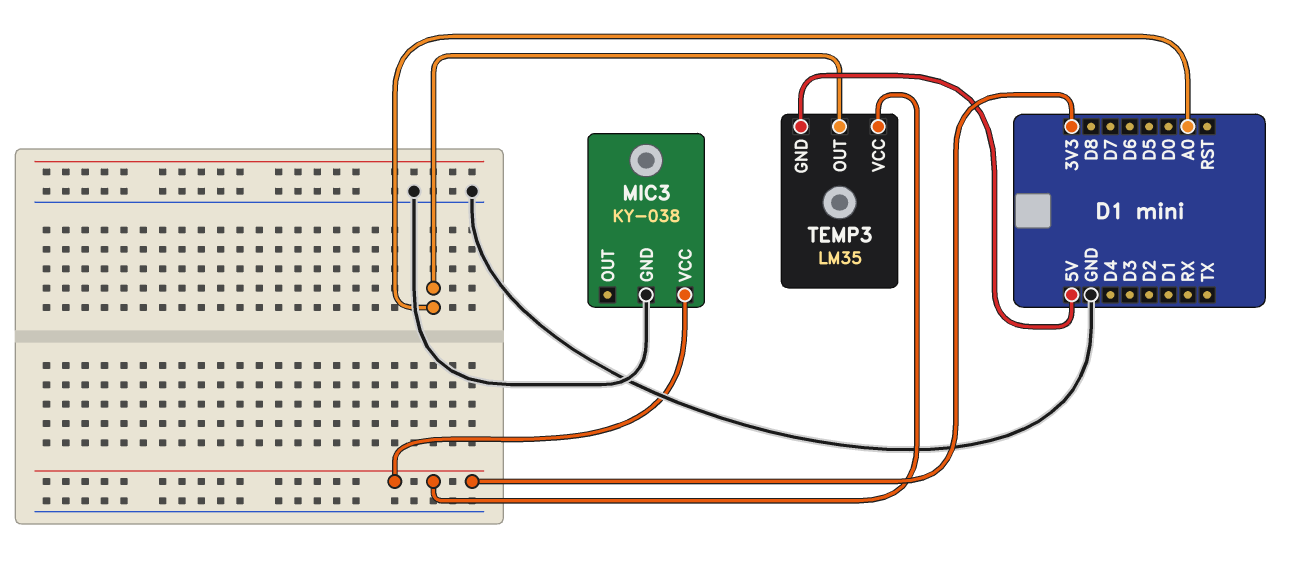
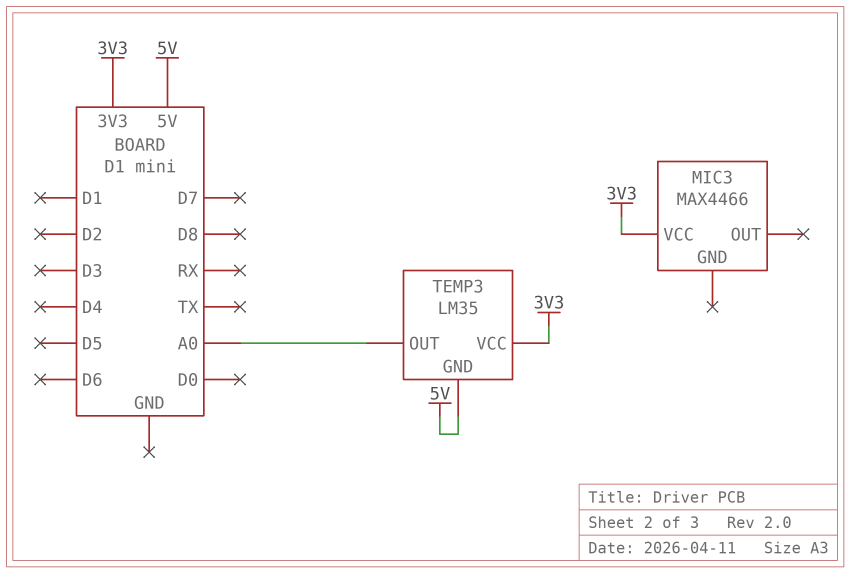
MIC3: KY-038 -> MAX4466
MIC3 pin GND: GND -> none

